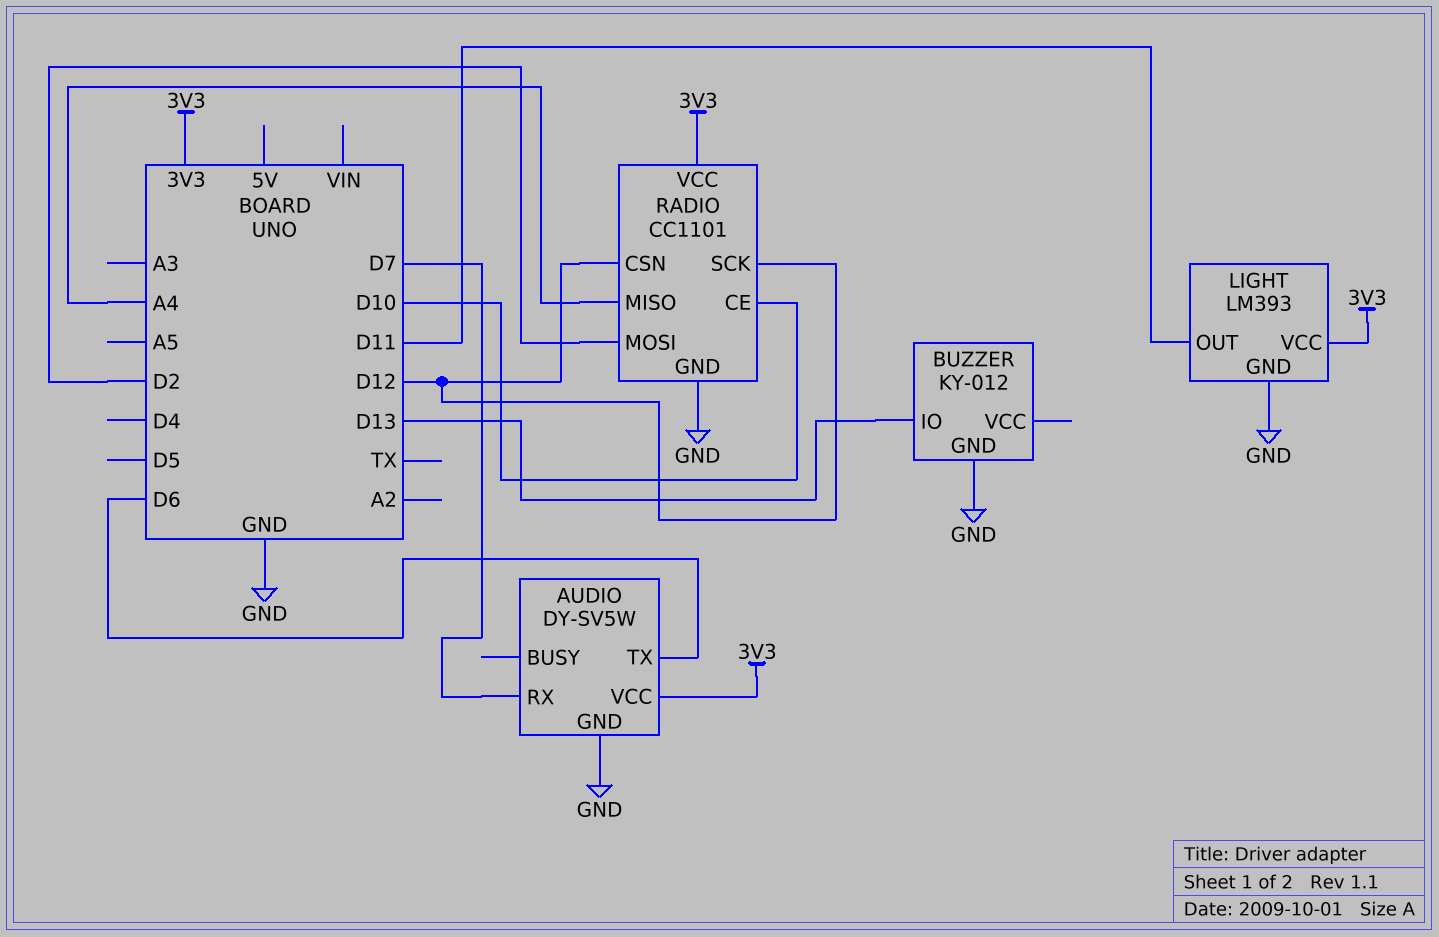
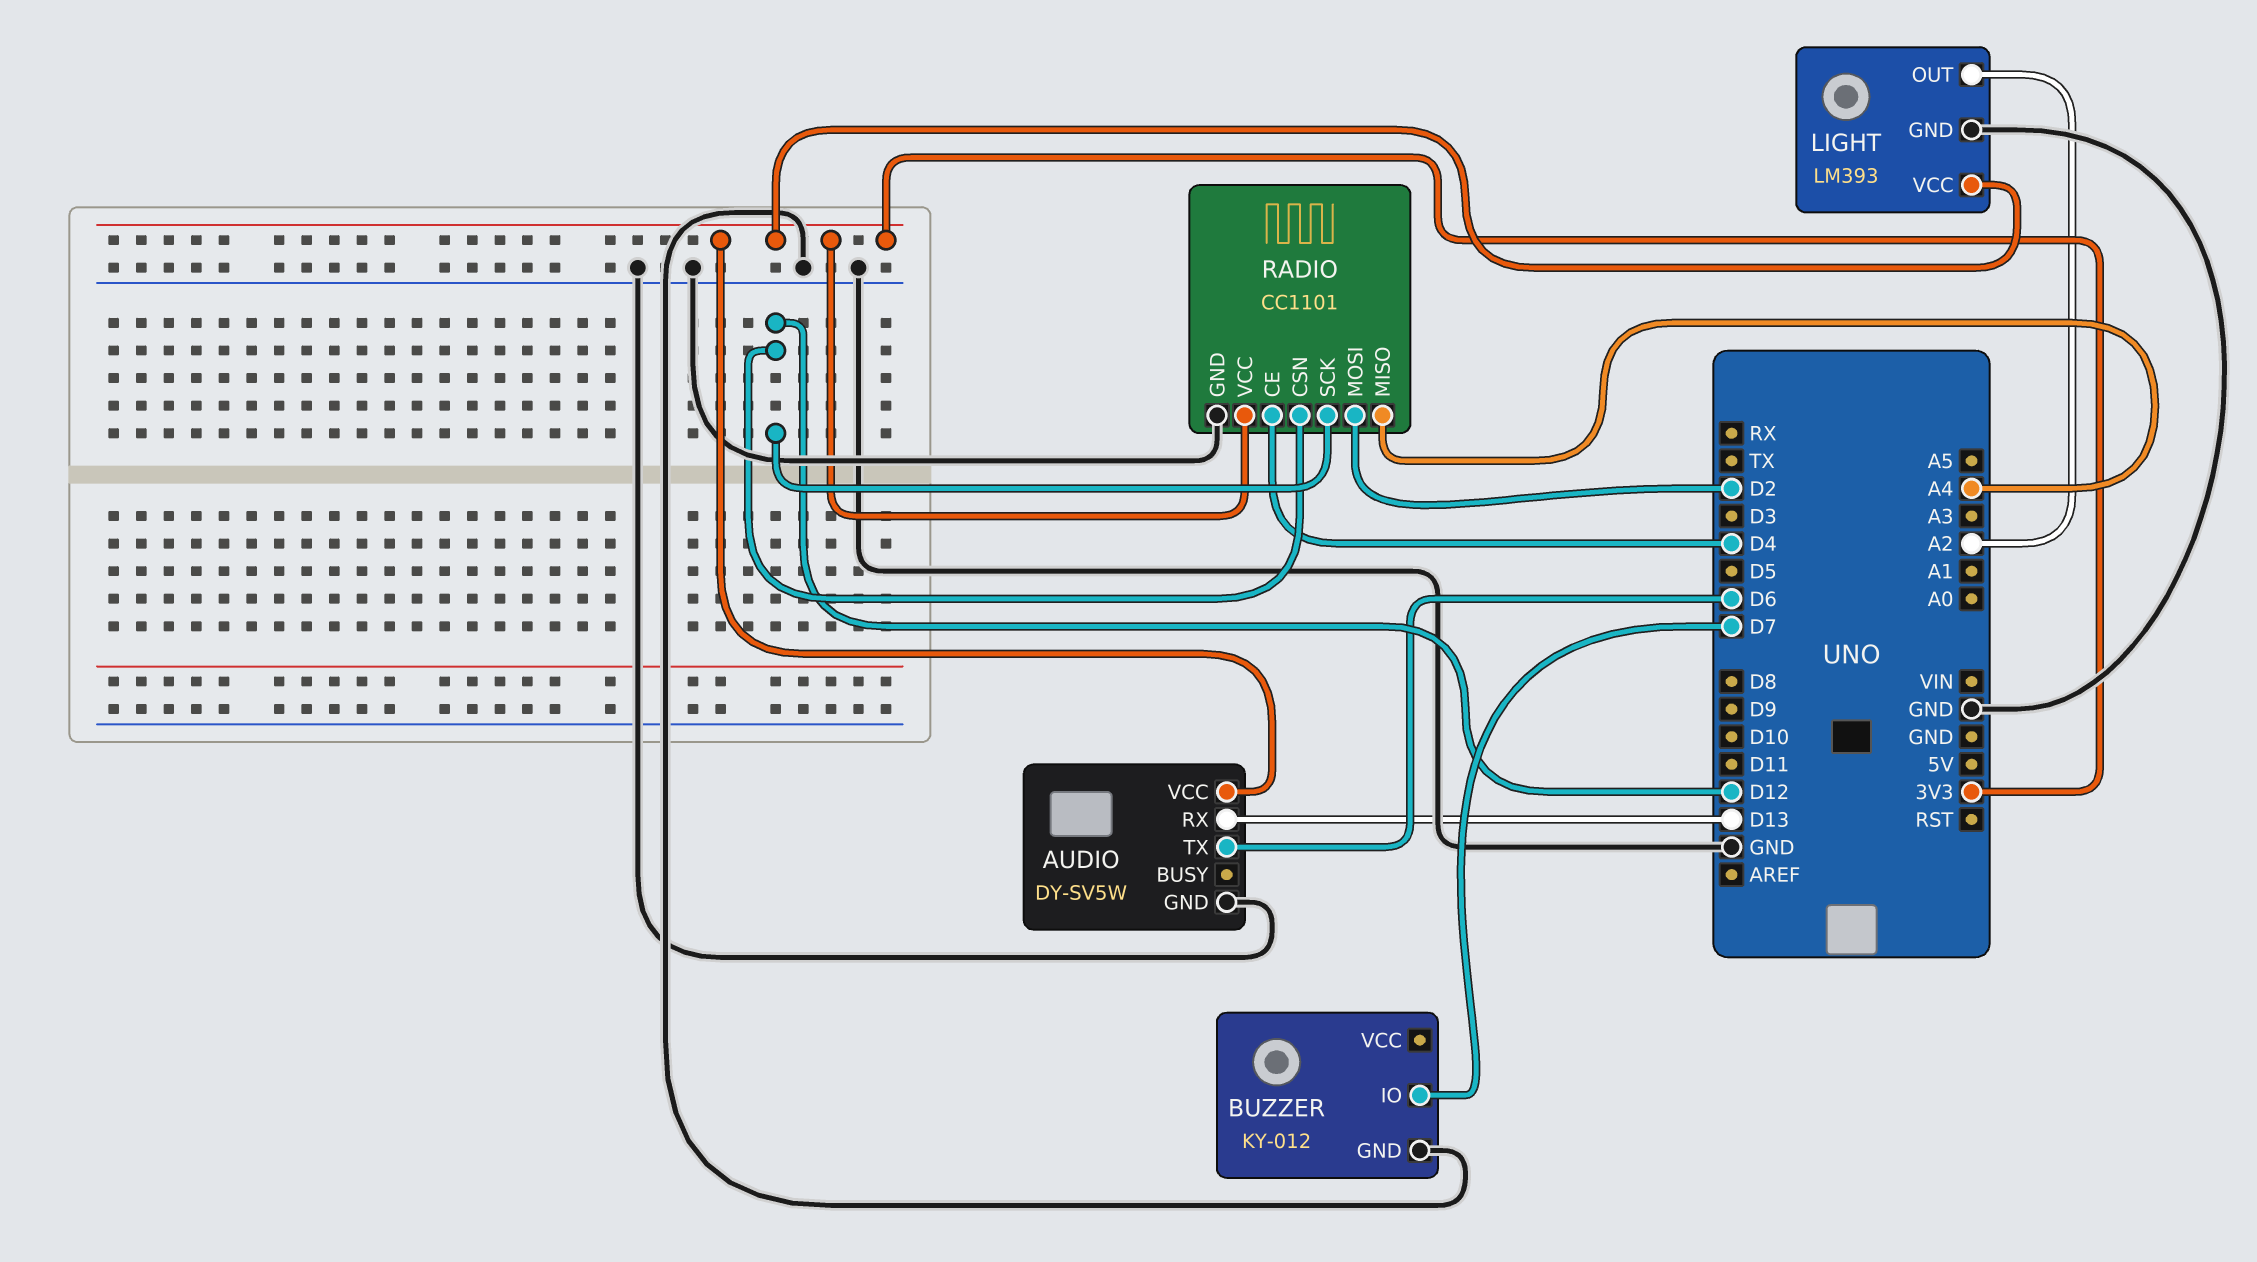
AUDIO pin RX: D7 -> D13
BUZZER pin IO: D13 -> D7
LIGHT pin OUT: D11 -> A2
RADIO pin CE: D10 -> D4

